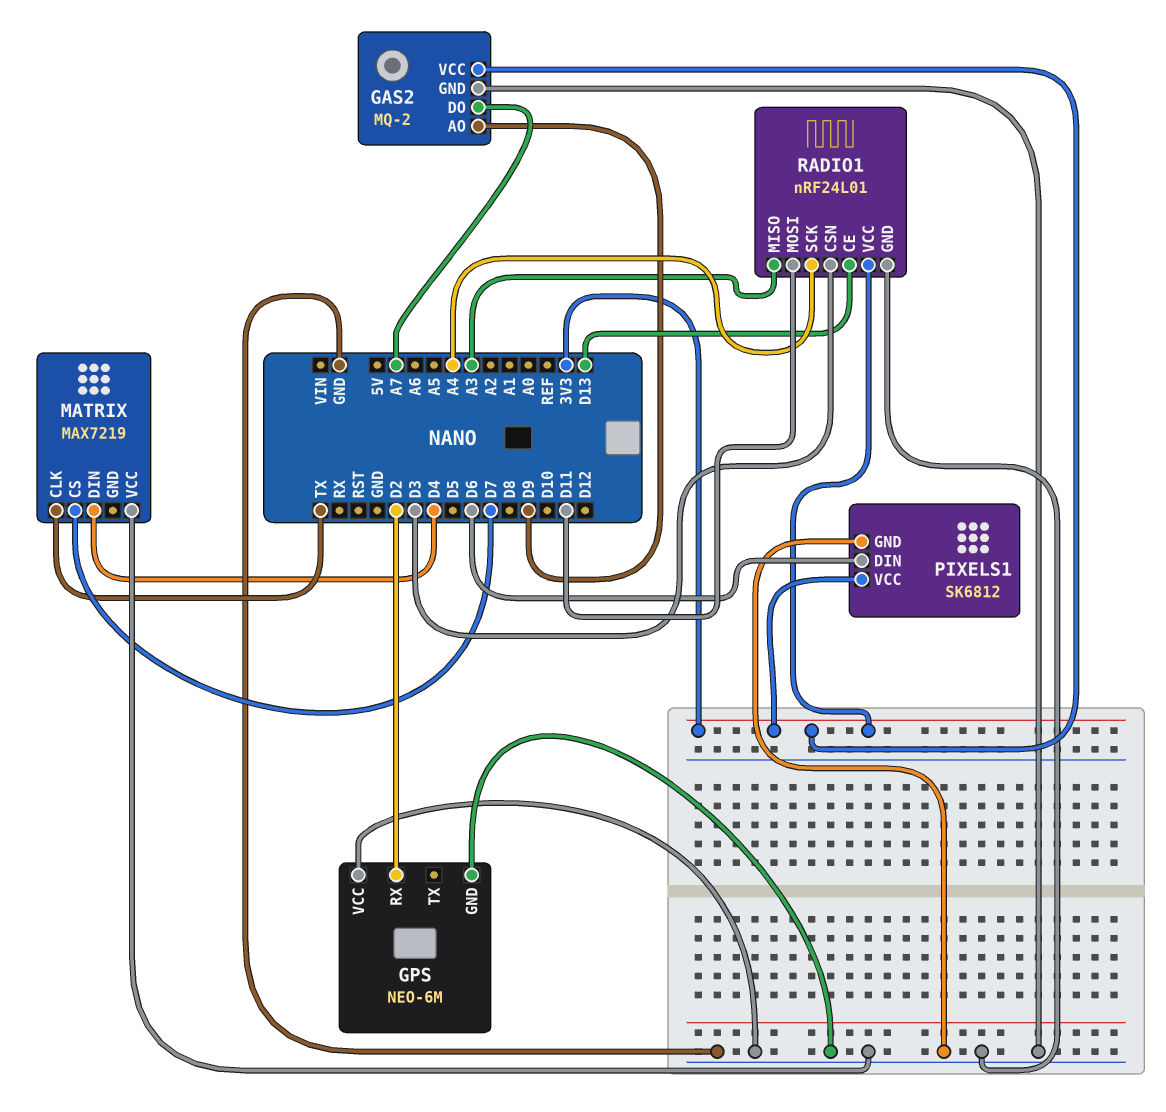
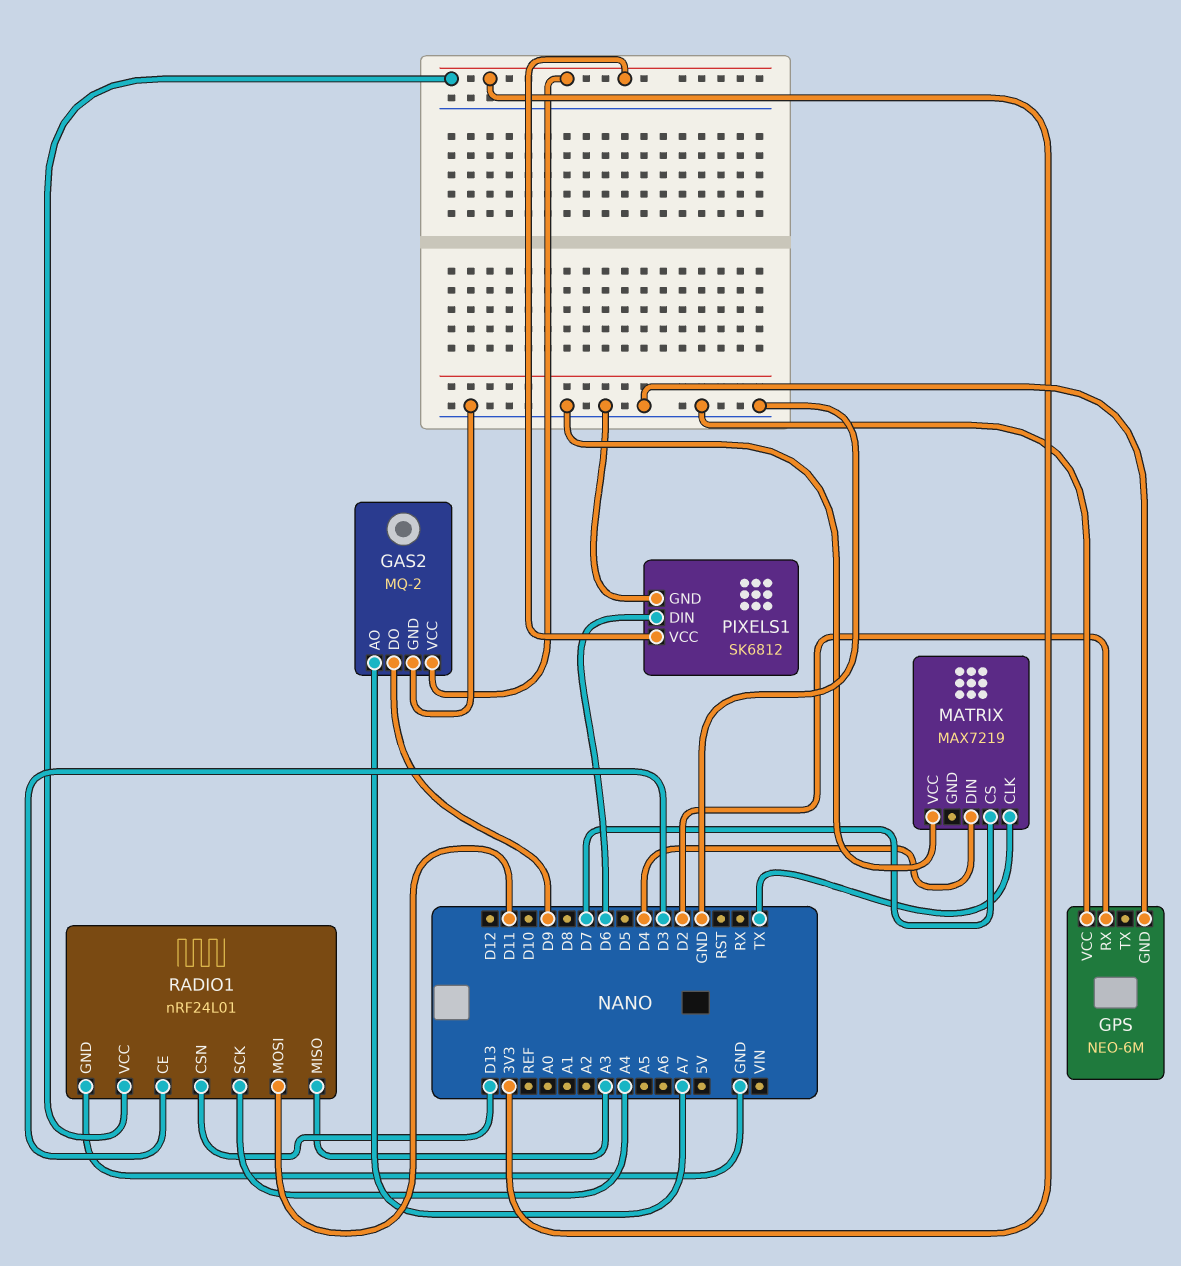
GAS2 pin AO: D9 -> A7
GAS2 pin DO: A7 -> D9
RADIO1 pin CE: D13 -> D3
RADIO1 pin CSN: D3 -> D13

